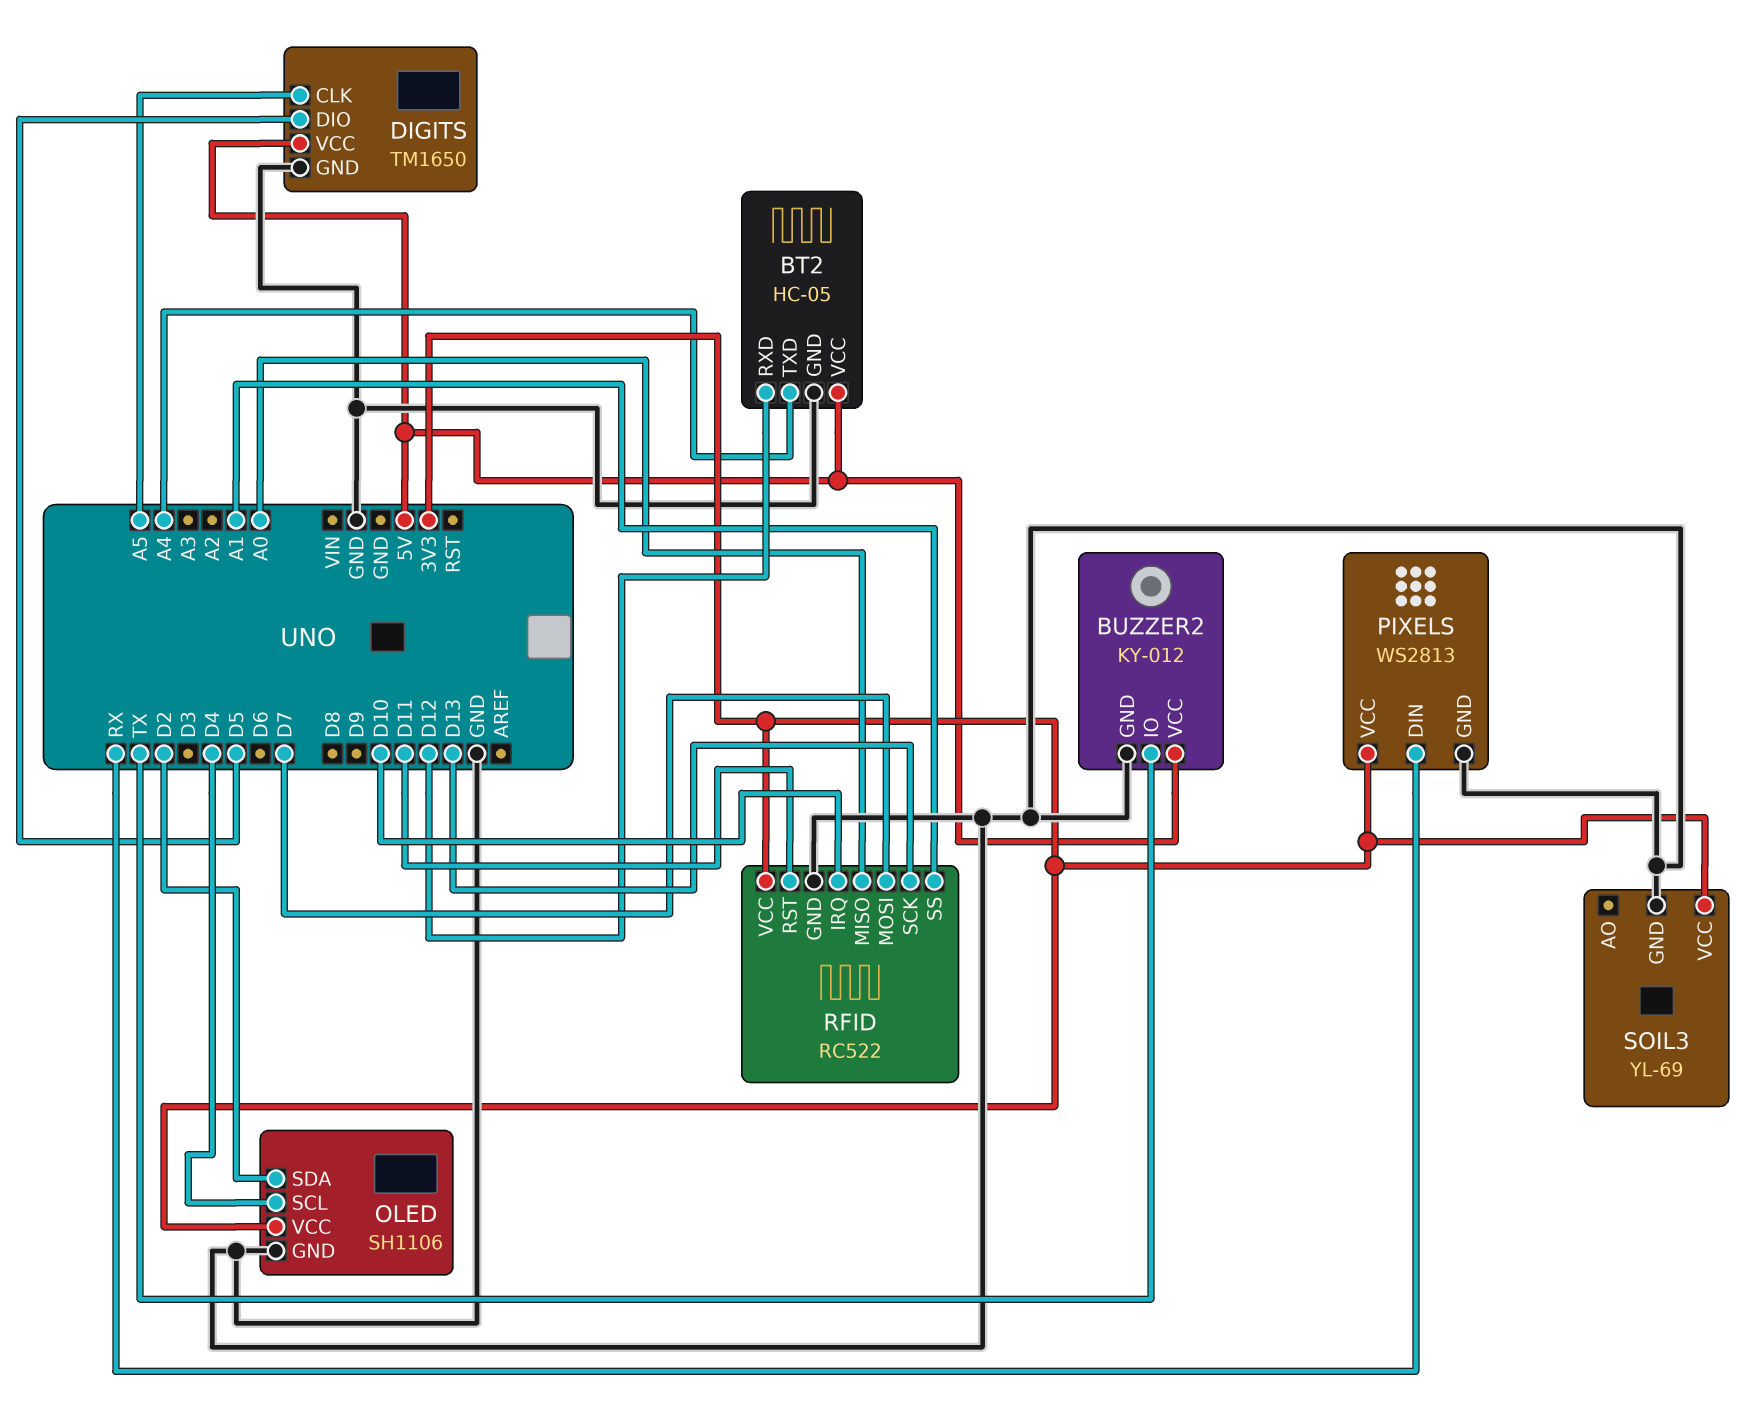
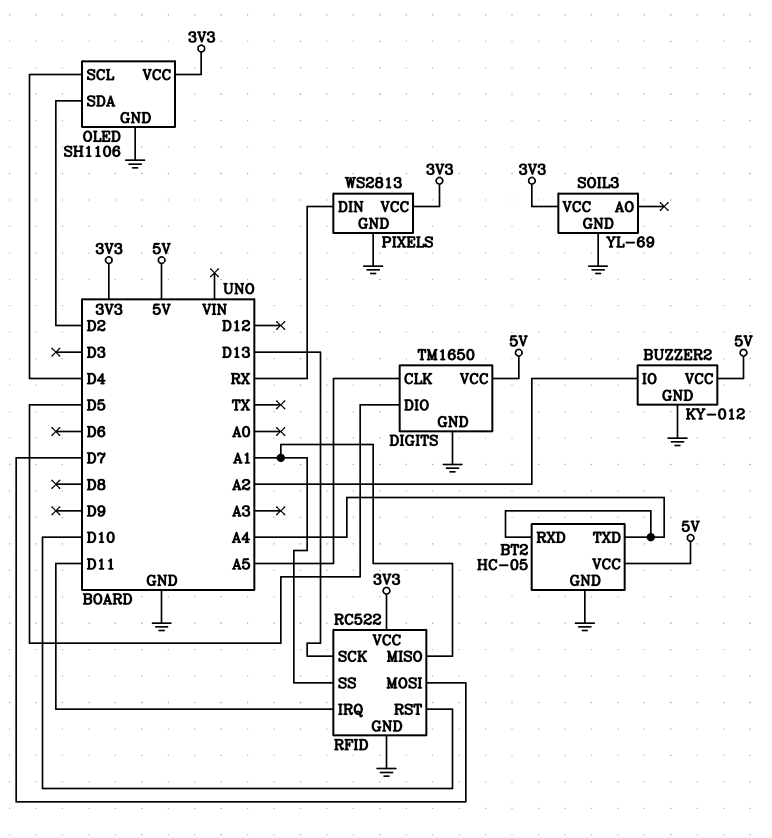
BT2 pin RXD: D12 -> A4
BUZZER2 pin IO: TX -> A2
RFID pin IRQ: D10 -> D11
RFID pin MISO: A0 -> A1
RFID pin RST: D11 -> D10

